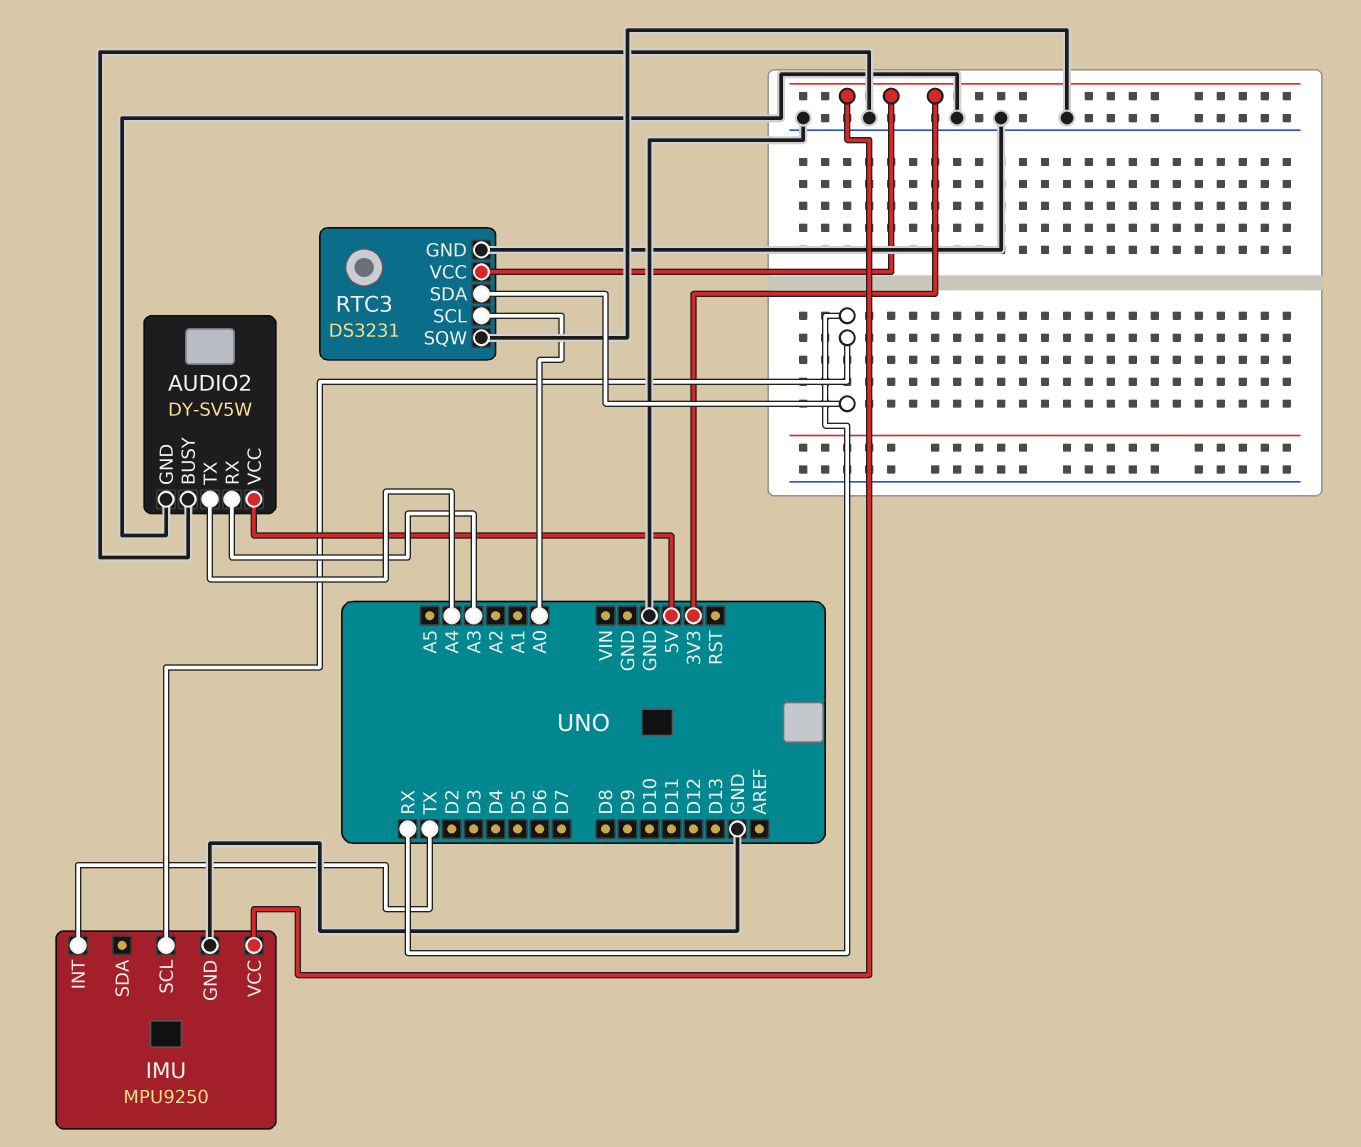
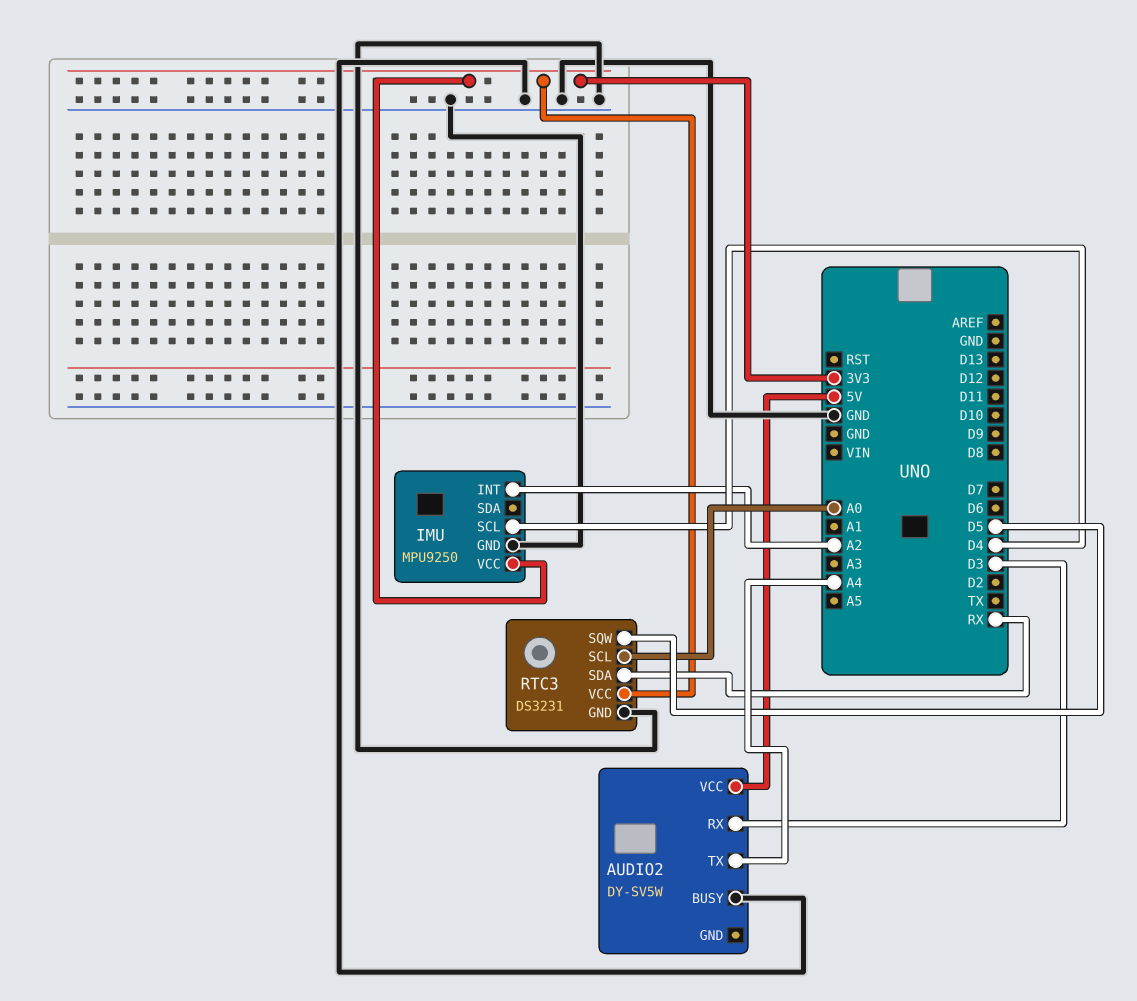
AUDIO2 pin GND: GND -> none
AUDIO2 pin RX: A3 -> D3
IMU pin INT: TX -> A2
IMU pin SCL: RX -> D4
RTC3 pin SQW: GND -> D5

